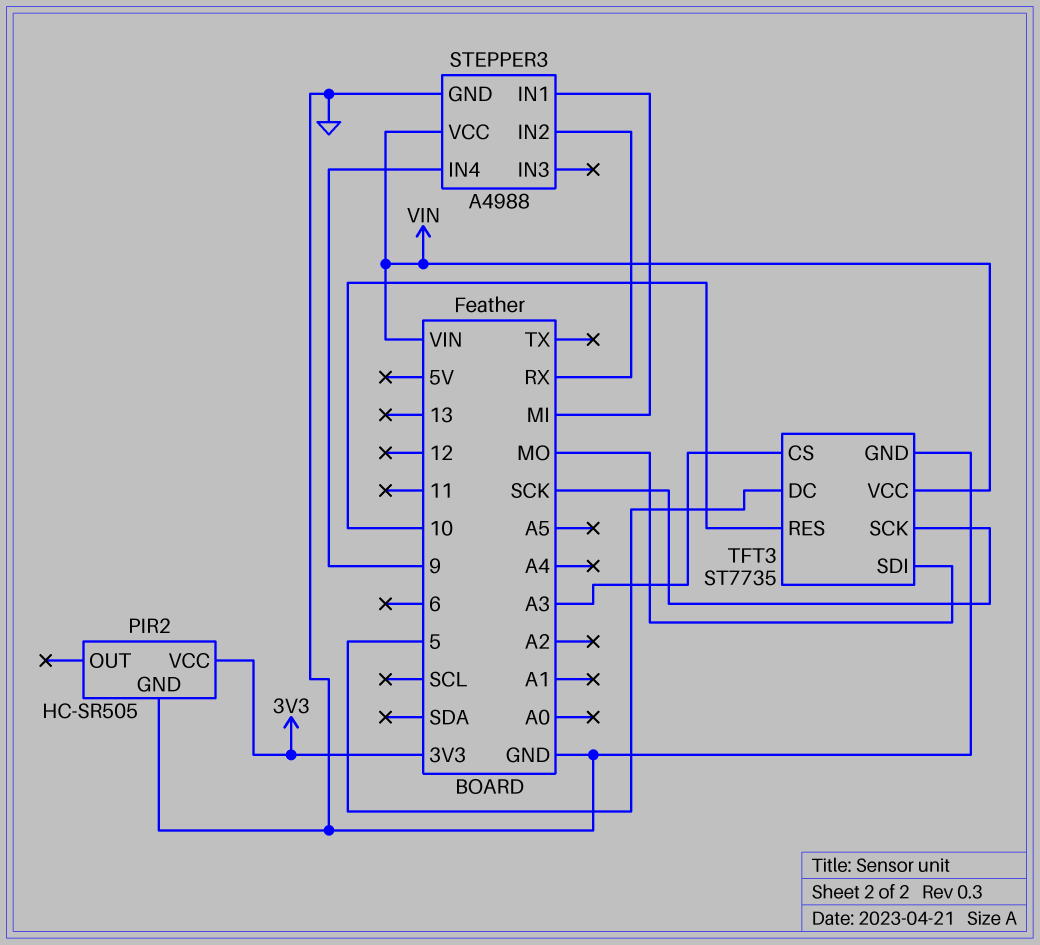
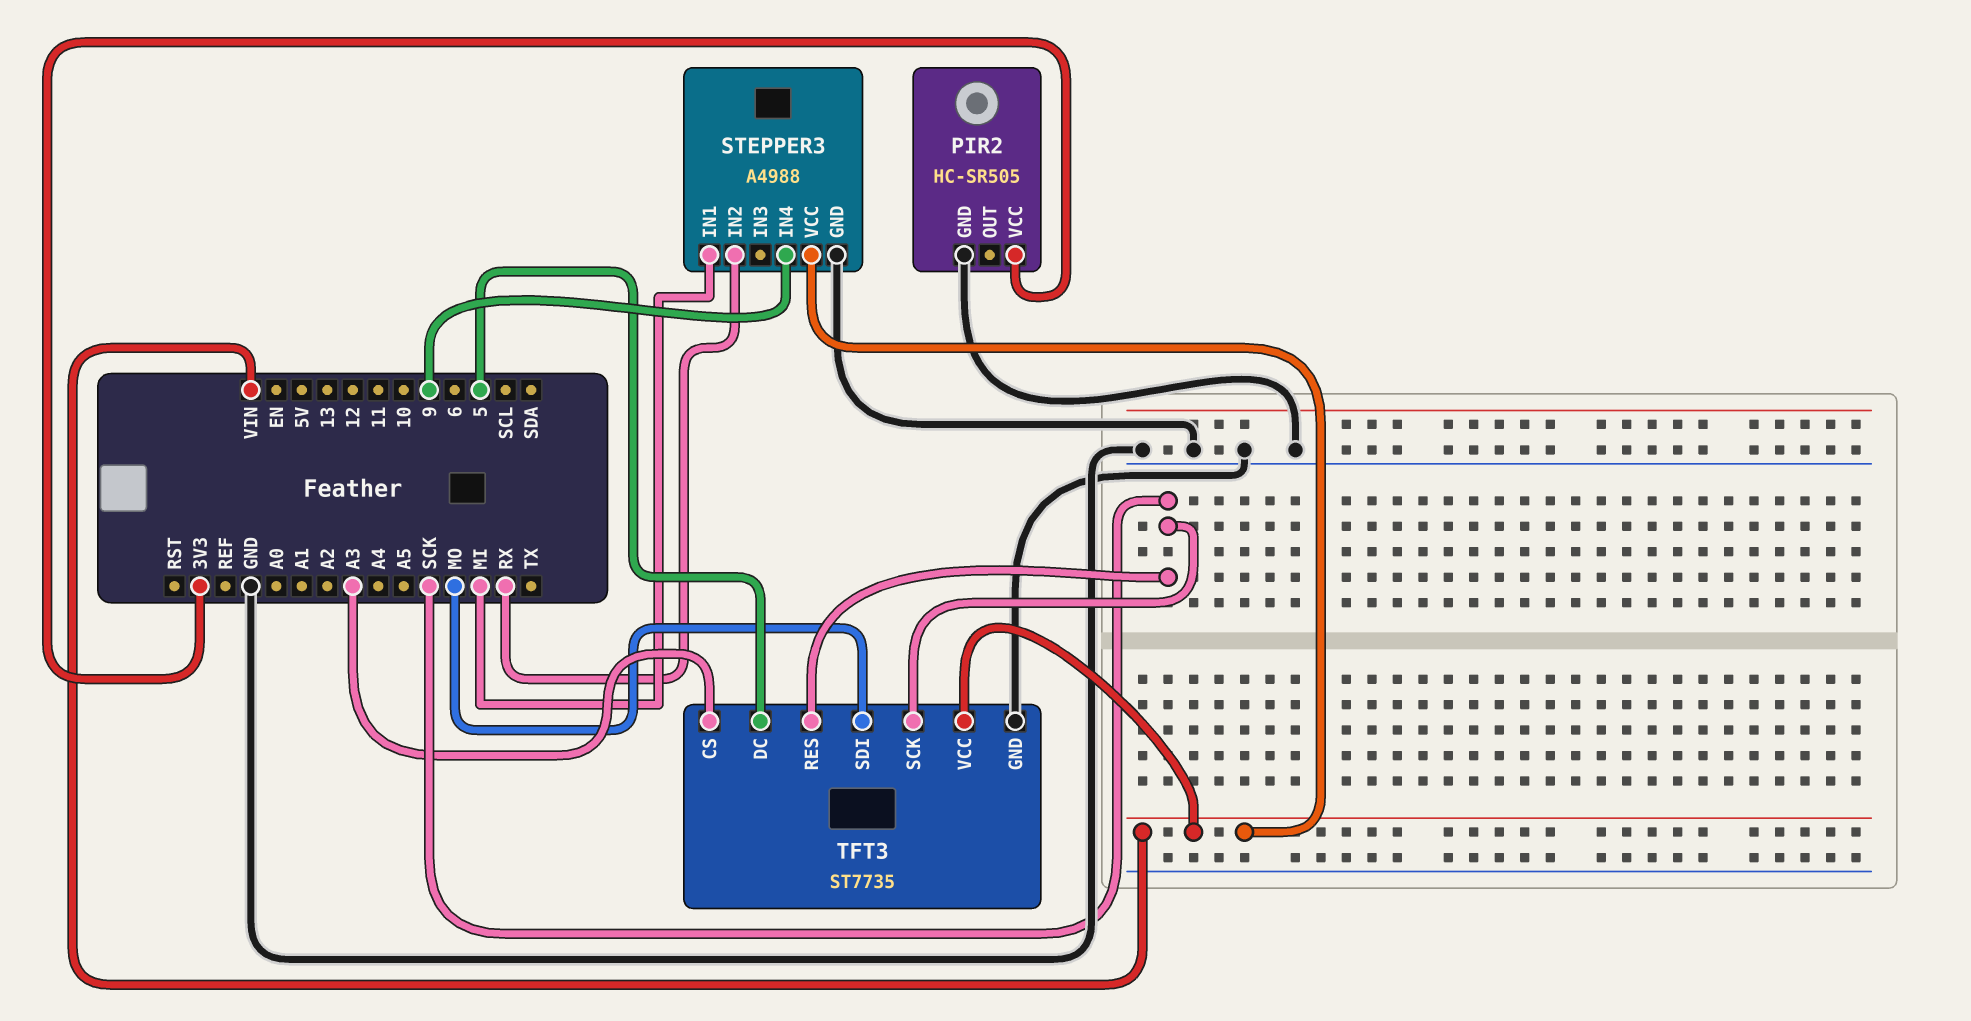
TFT3 pin RES: 10 -> SCK

